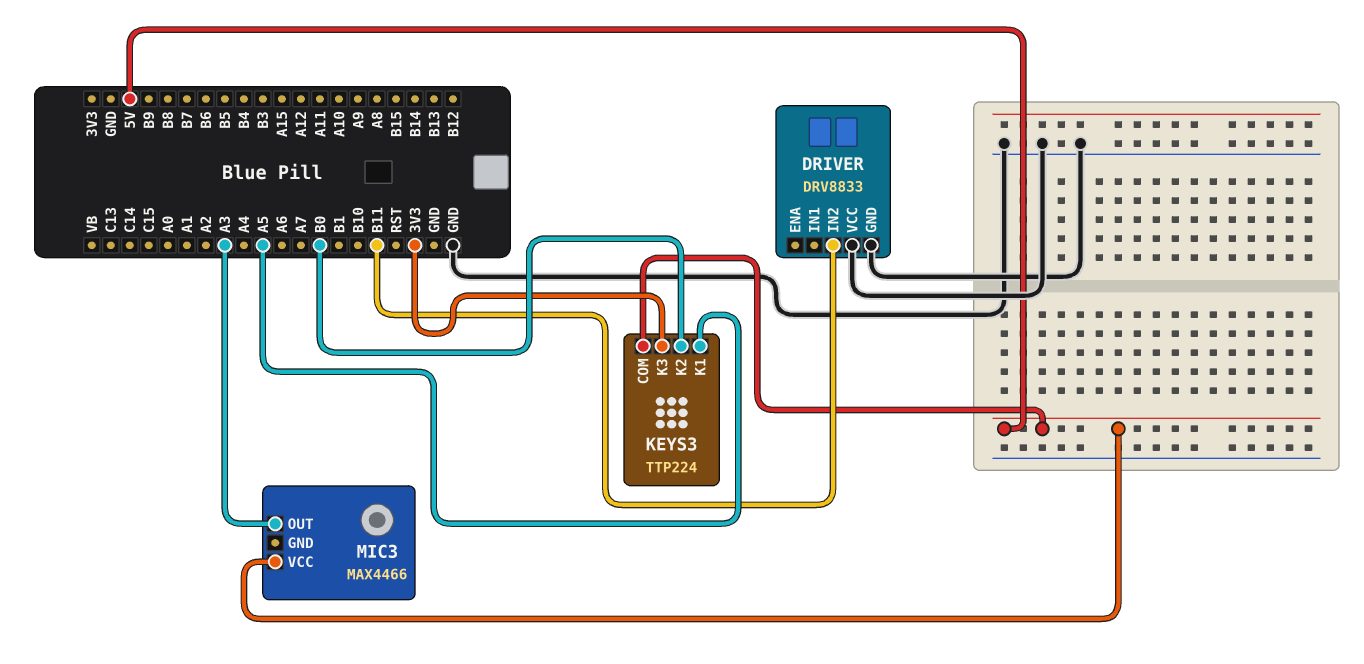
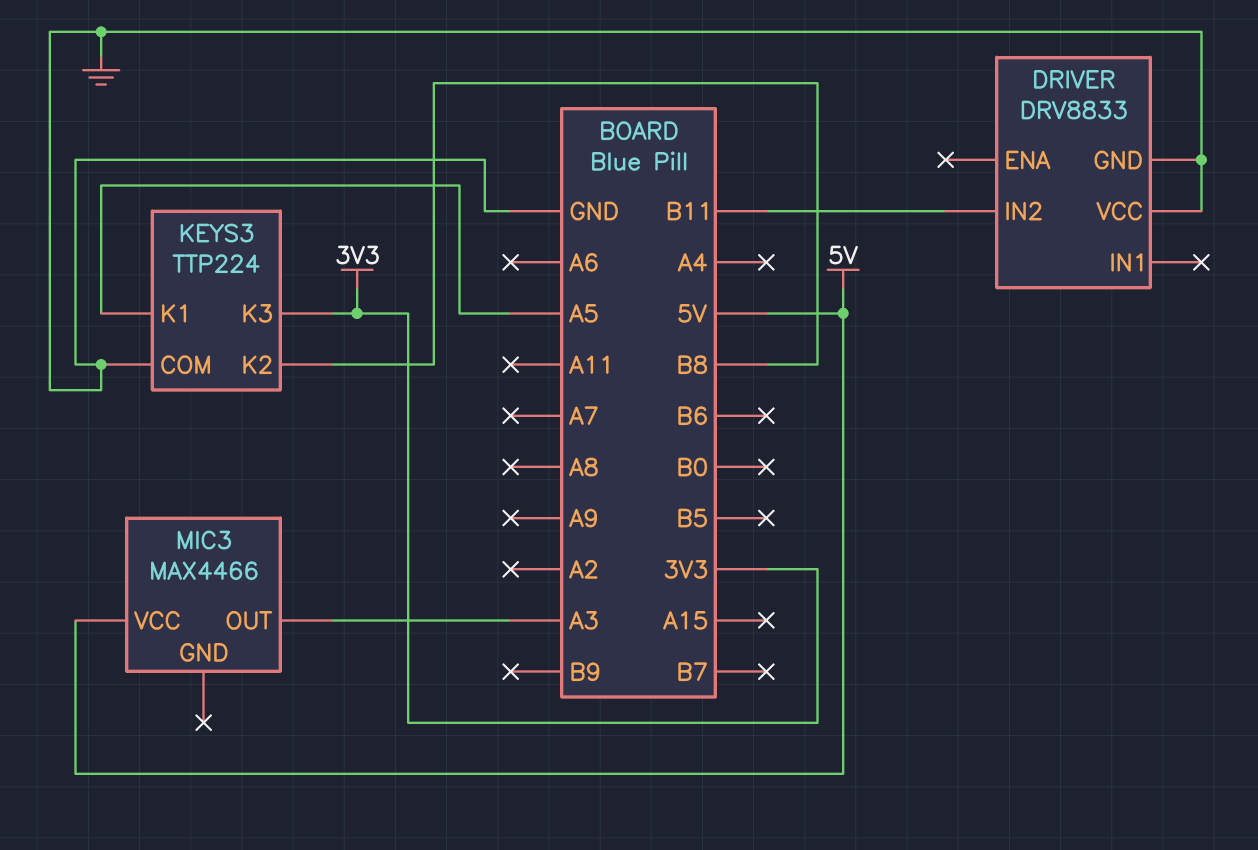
KEYS3 pin COM: 5V -> GND
KEYS3 pin K2: B0 -> B8

